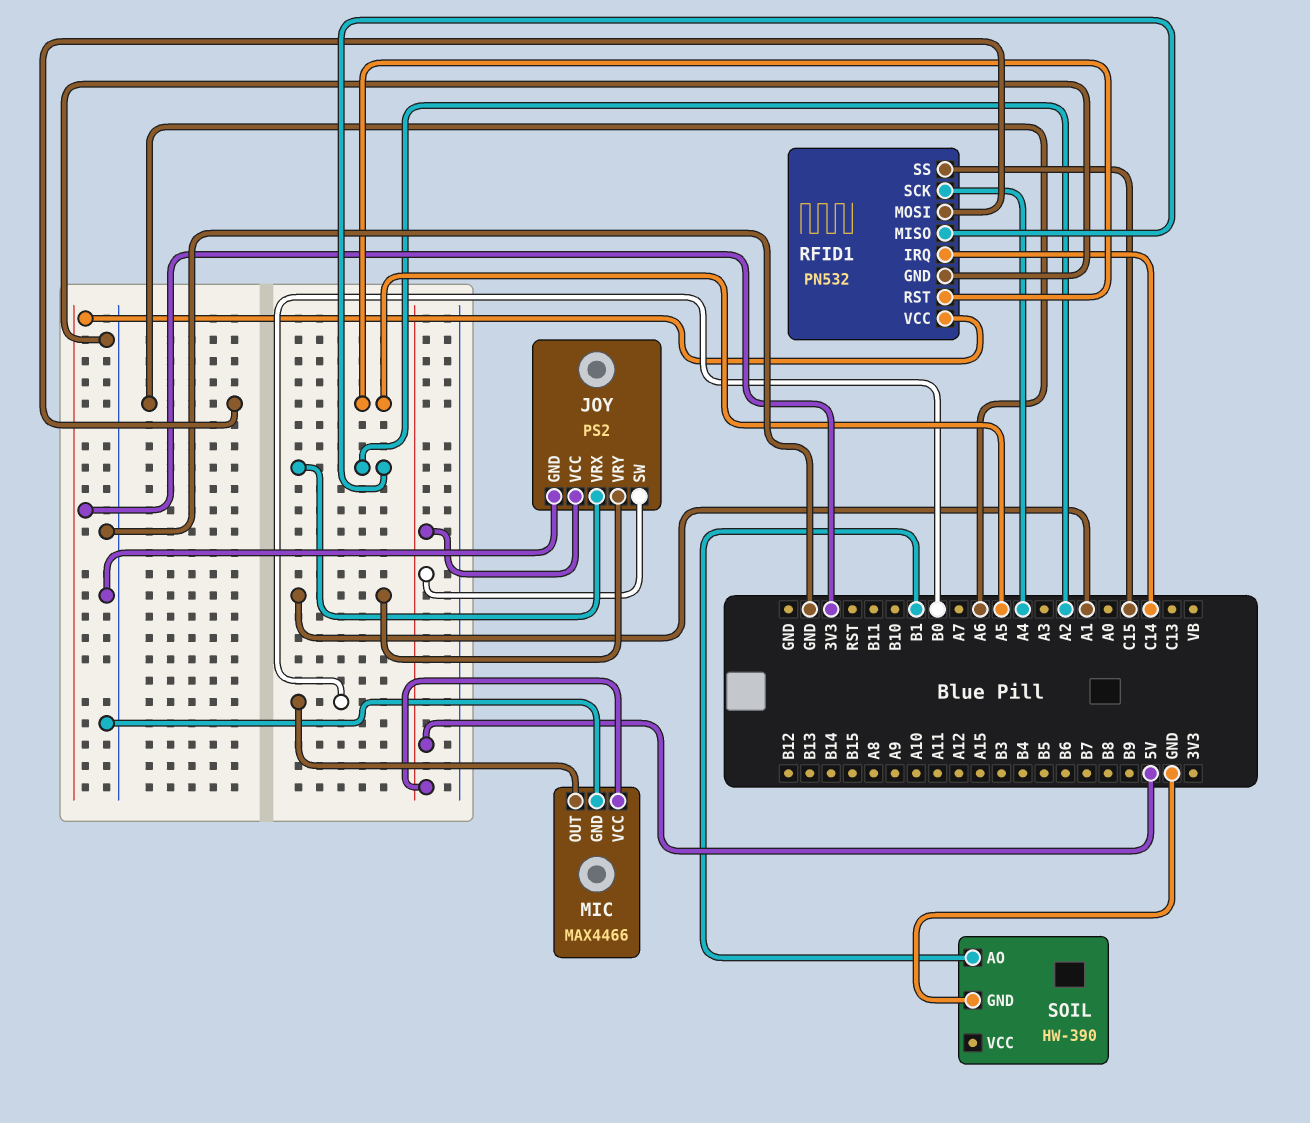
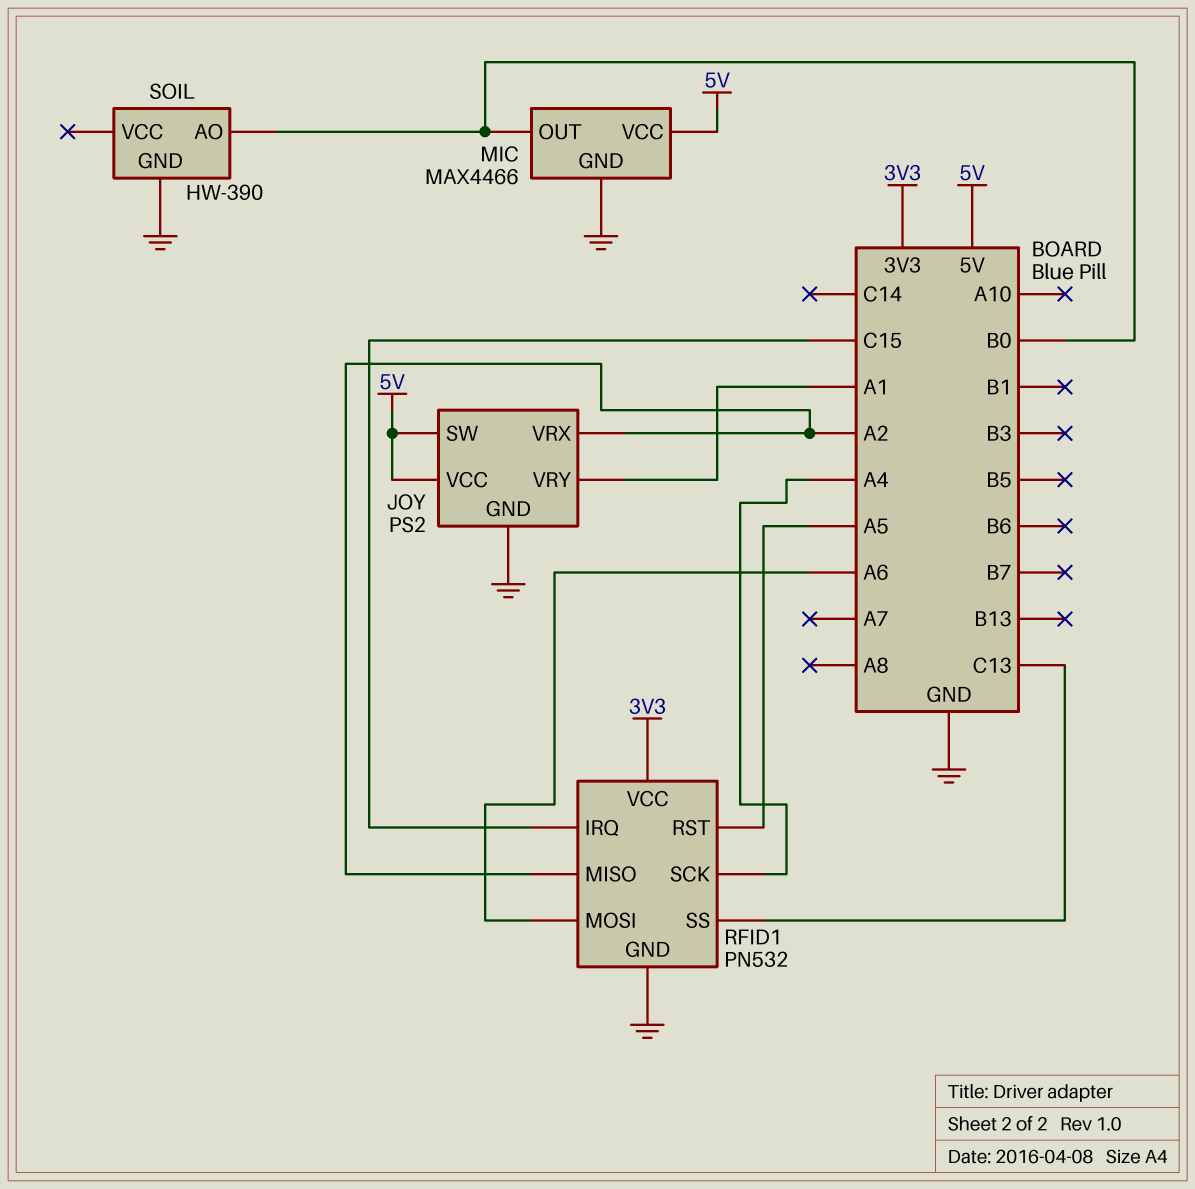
RFID1 pin IRQ: C14 -> C15
RFID1 pin SS: C15 -> C13
SOIL pin AO: B1 -> B0

